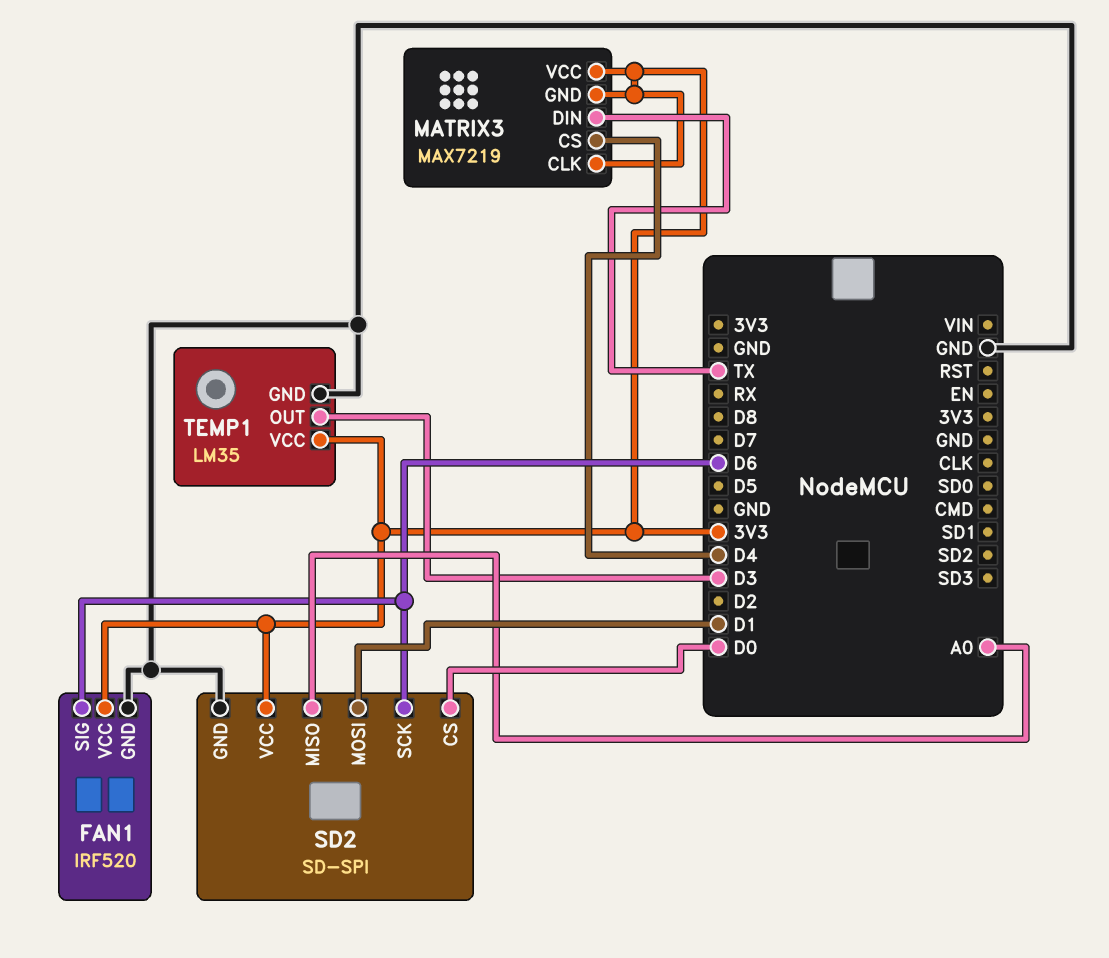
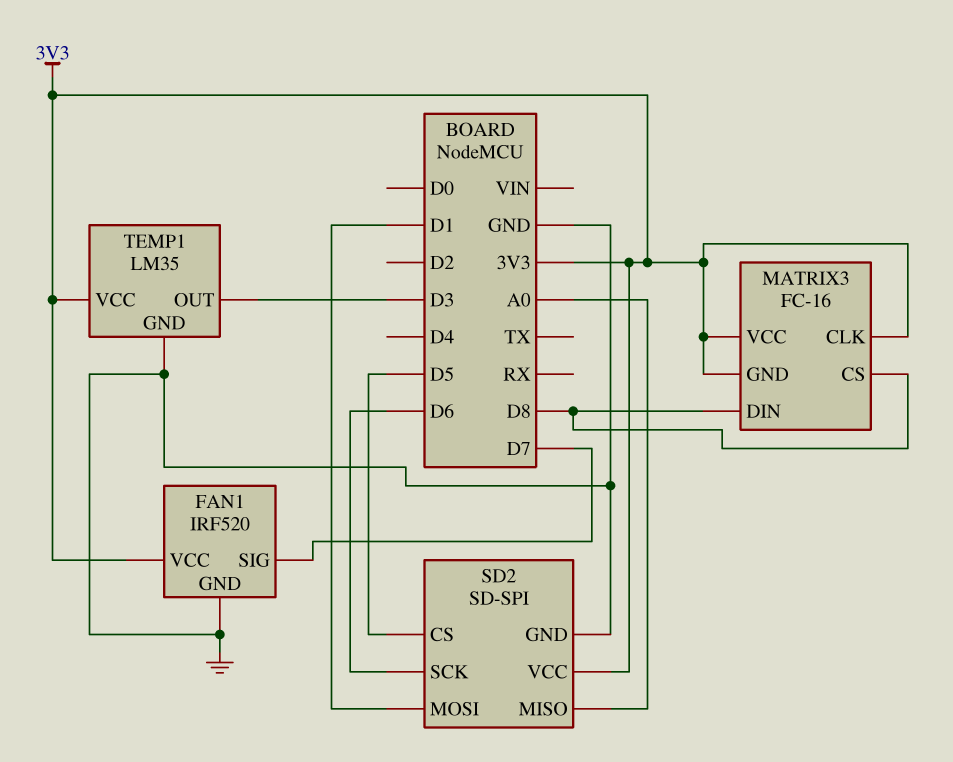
FAN1 pin SIG: D6 -> D7
MATRIX3: MAX7219 -> FC-16
MATRIX3 pin CS: D4 -> D8
MATRIX3 pin DIN: TX -> D8
SD2 pin CS: D0 -> D5

